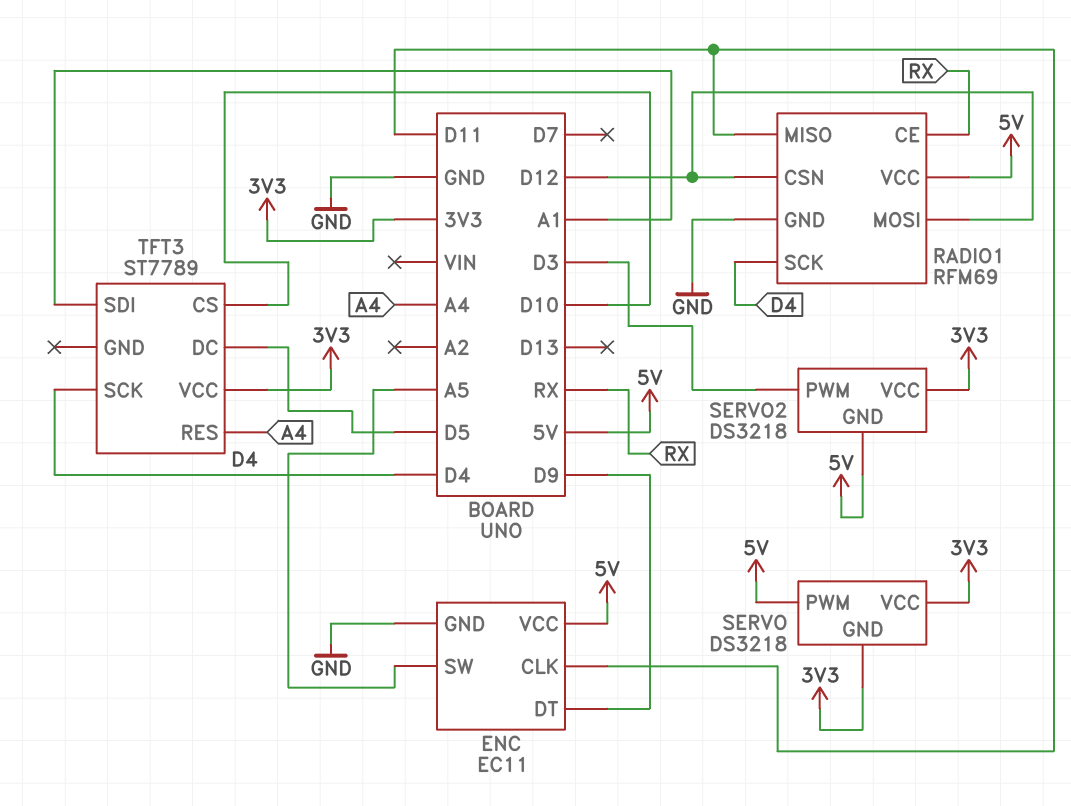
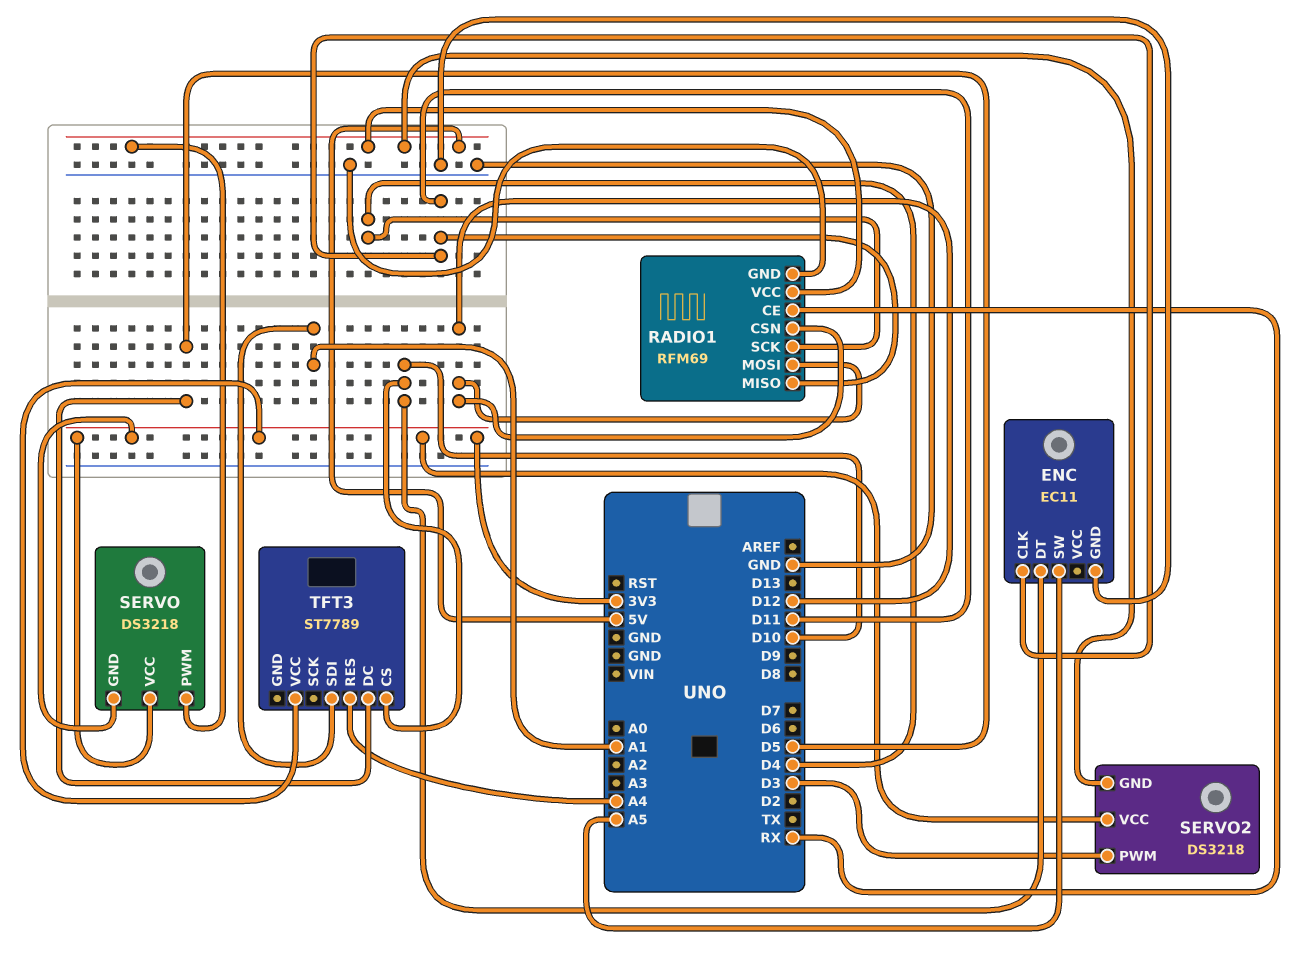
ENC pin DT: D9 -> D10
ENC pin VCC: 5V -> none
TFT3 pin SCK: D4 -> none

